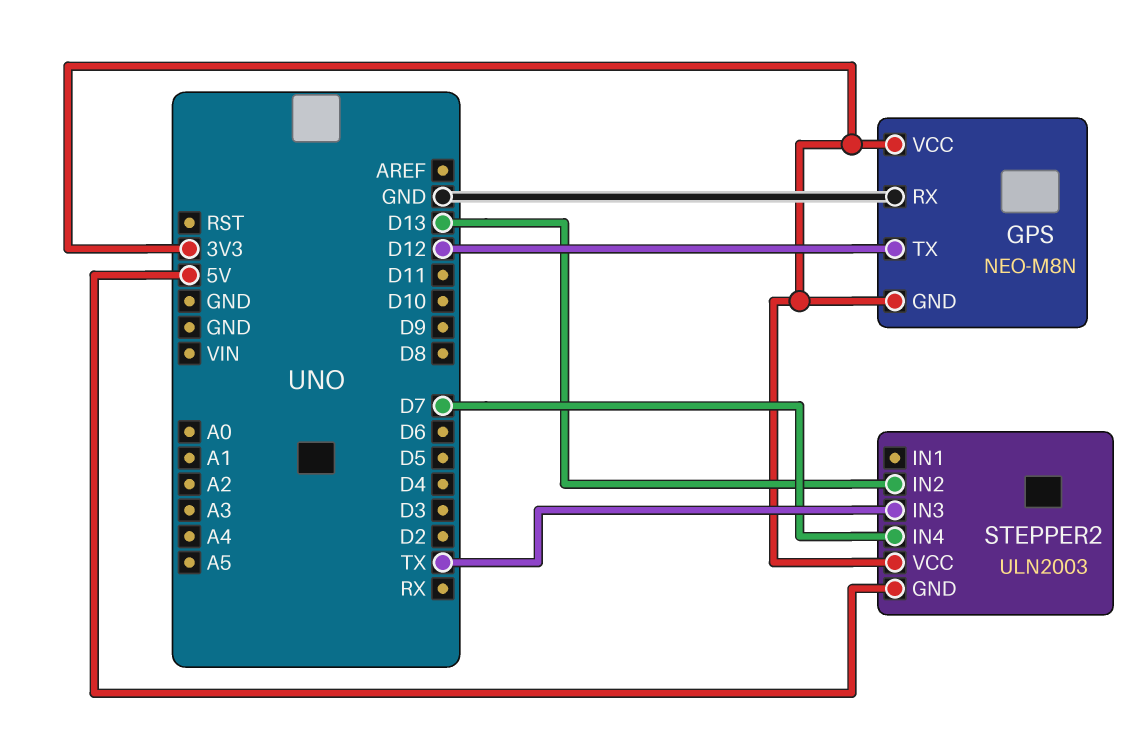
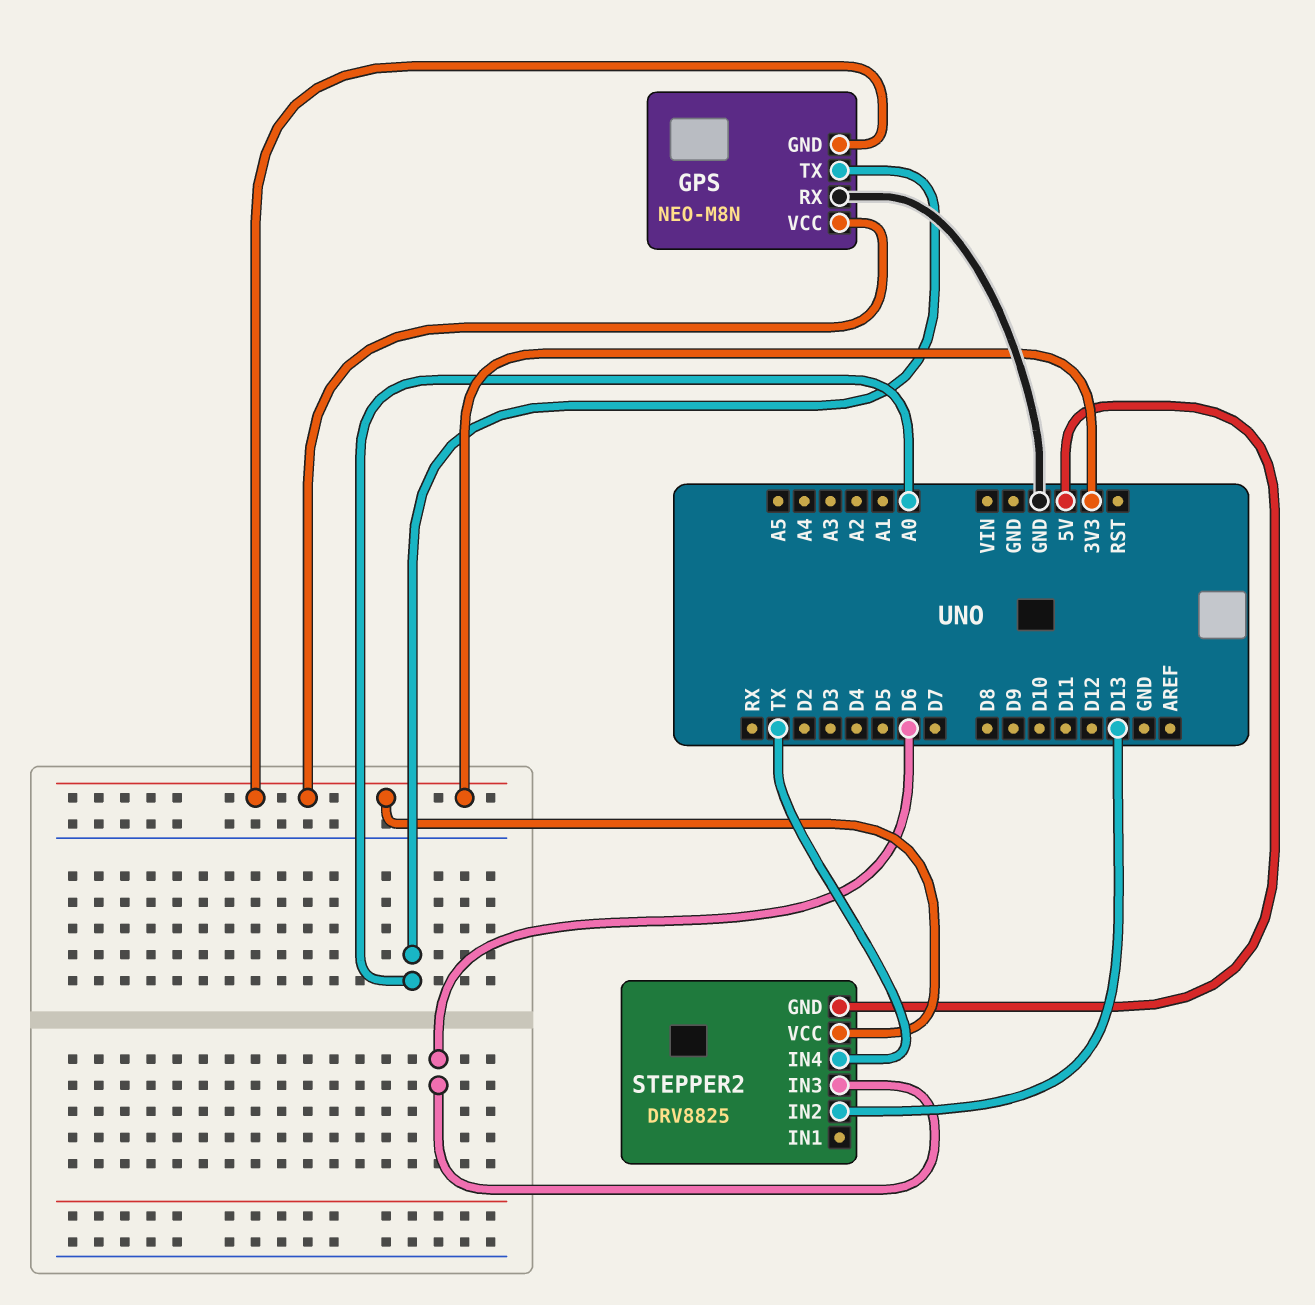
GPS pin TX: D12 -> A0
STEPPER2: ULN2003 -> DRV8825
STEPPER2 pin IN3: TX -> D6
STEPPER2 pin IN4: D7 -> TX

